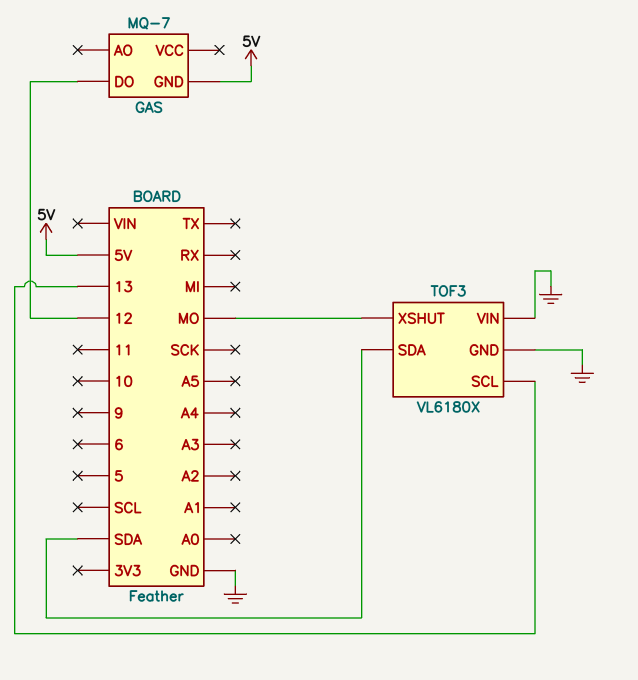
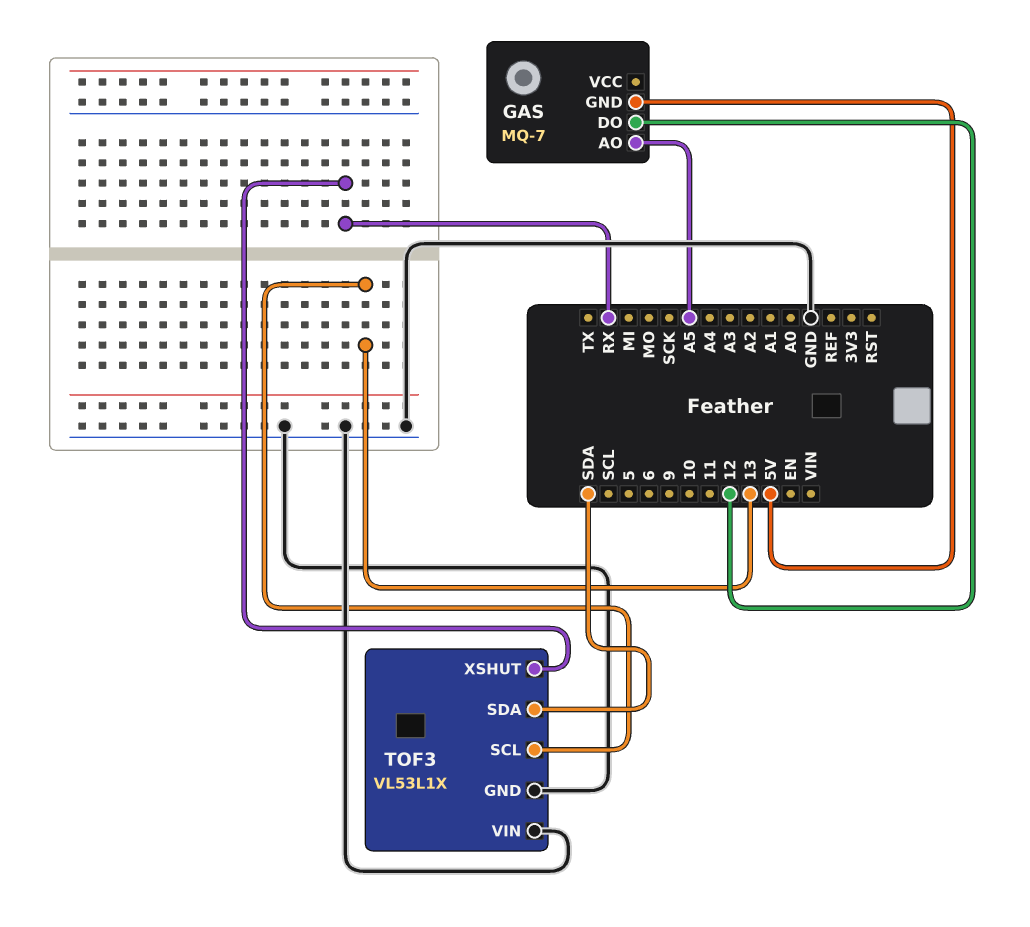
GAS pin AO: none -> A5
TOF3: VL6180X -> VL53L1X
TOF3 pin XSHUT: MO -> RX

